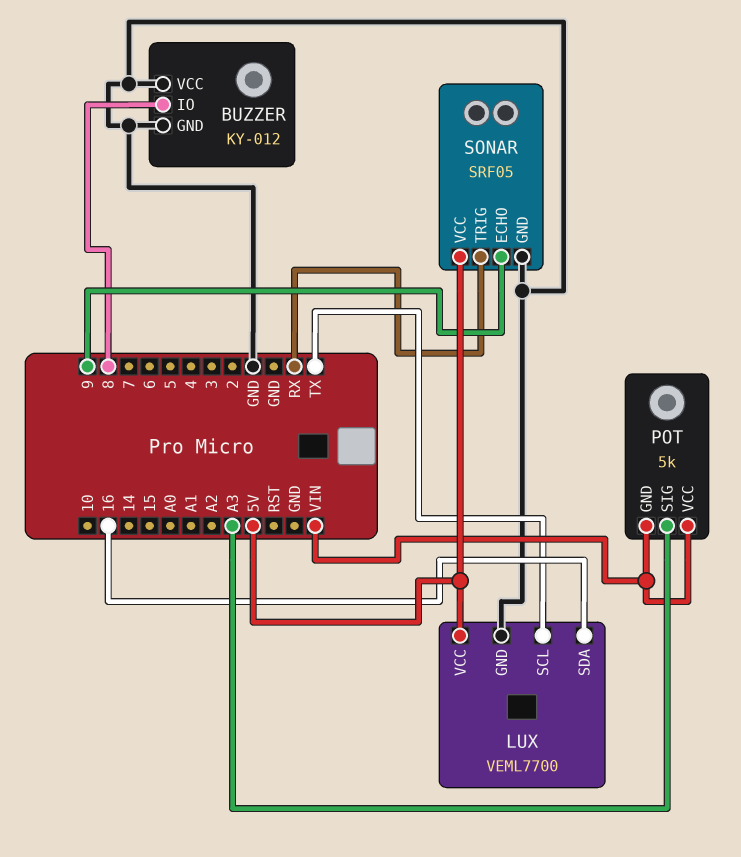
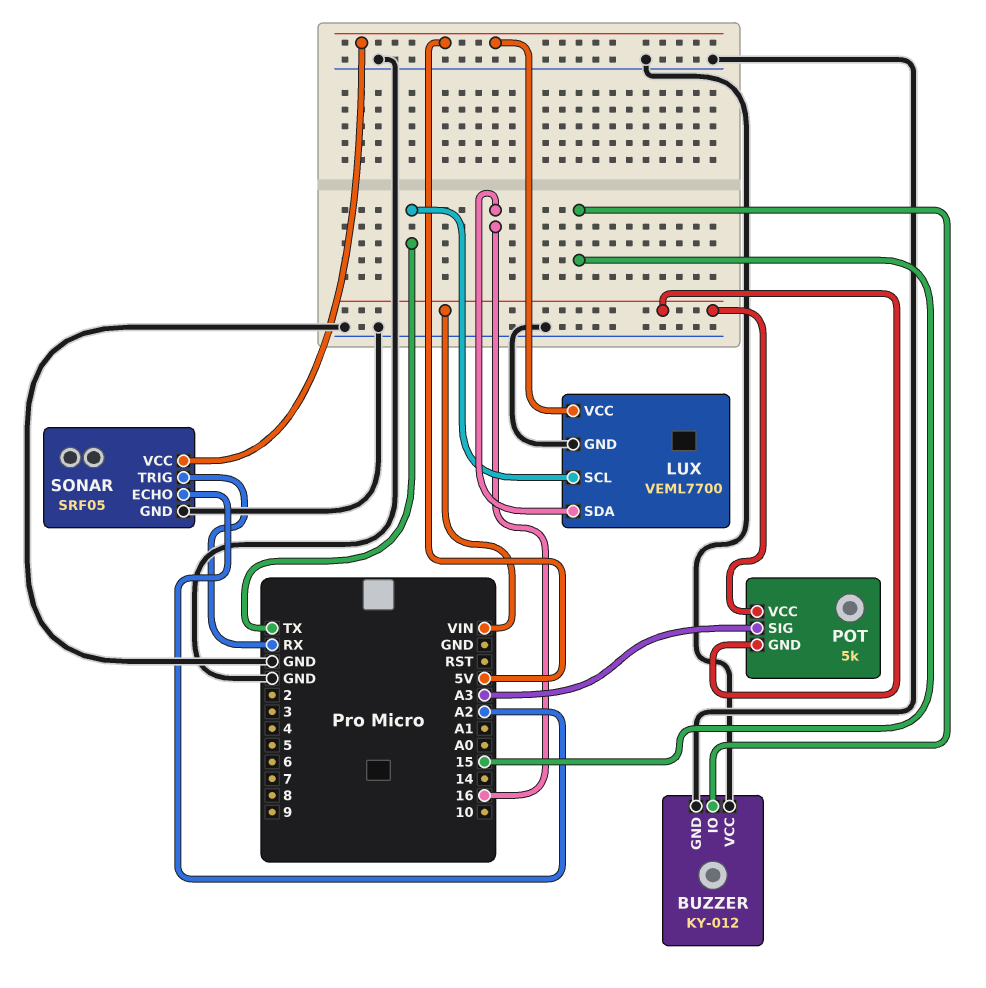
BUZZER pin IO: 8 -> 15
SONAR pin ECHO: 9 -> A2

